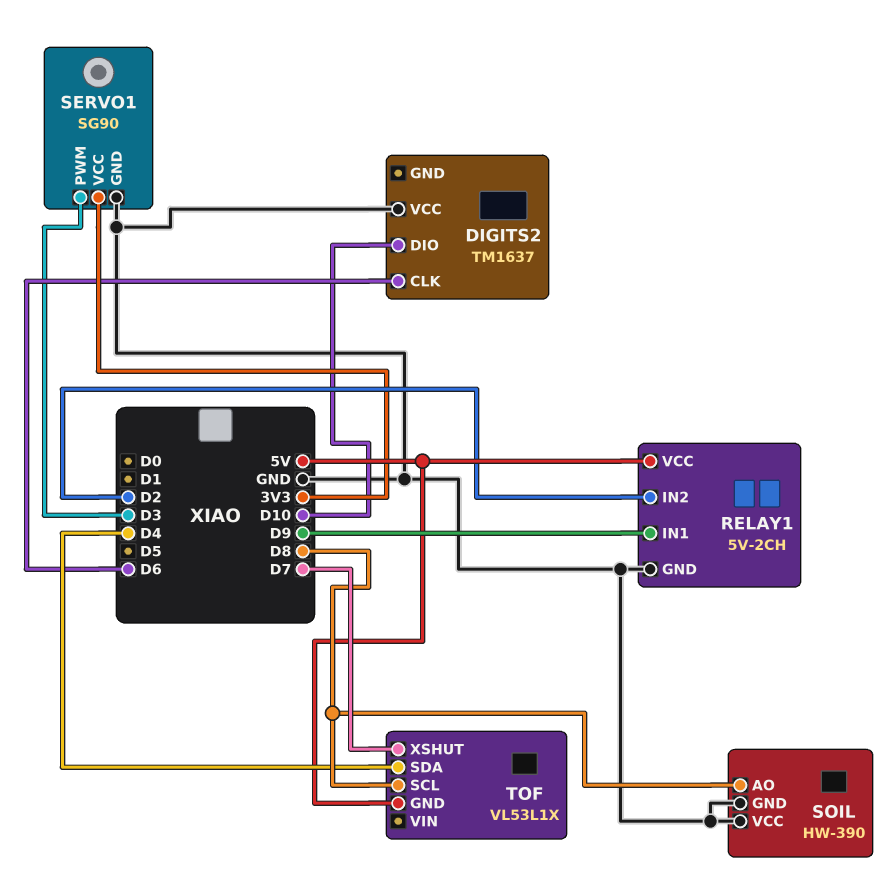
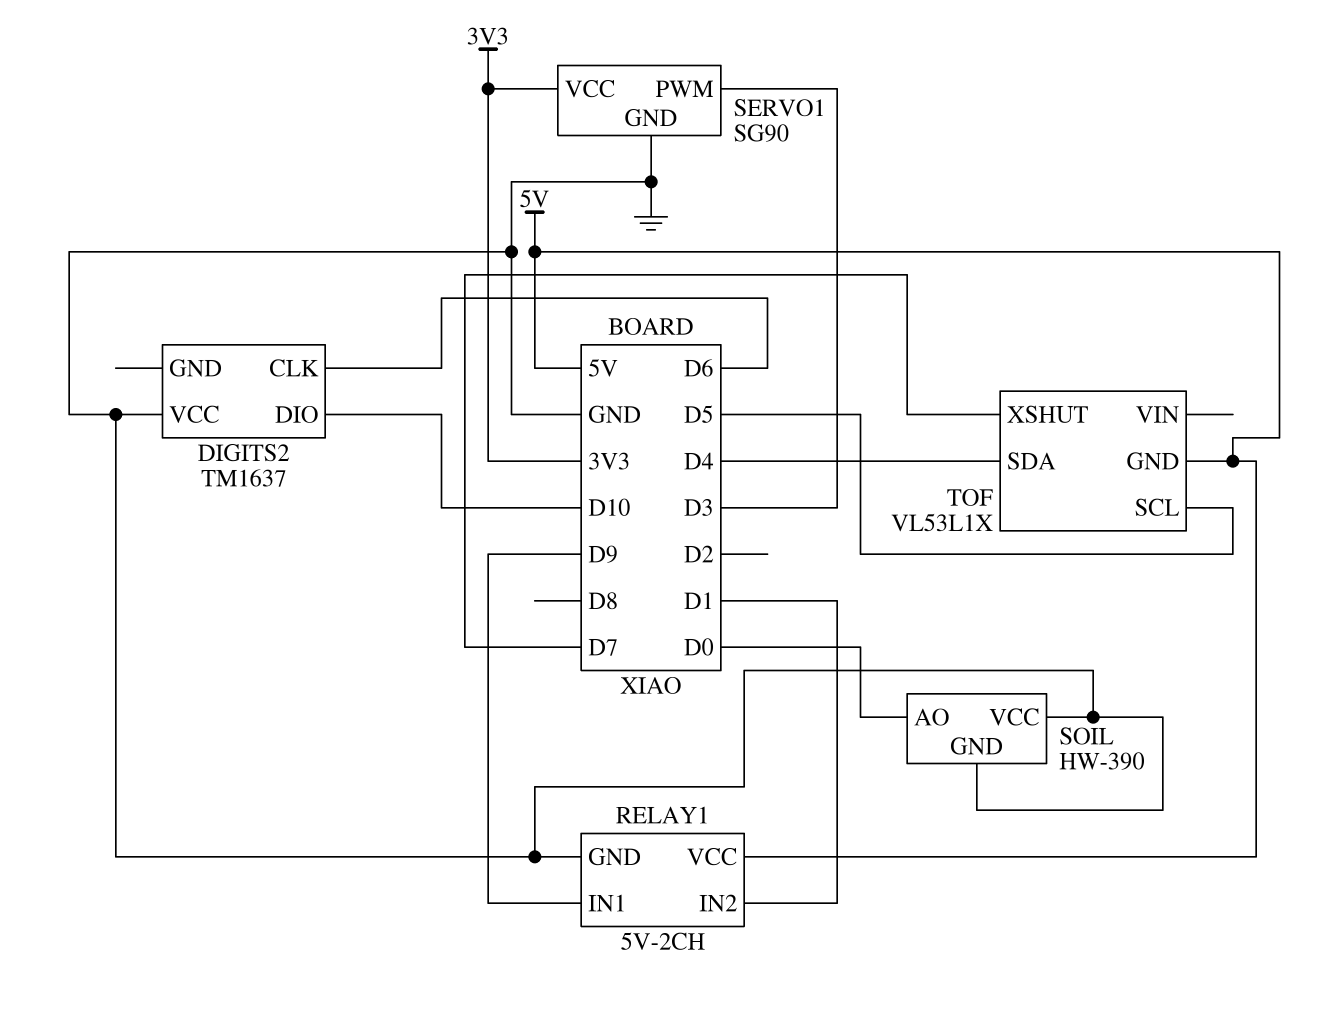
RELAY1 pin IN2: D2 -> D1
SOIL pin AO: D8 -> D0
TOF pin SCL: D8 -> D5

